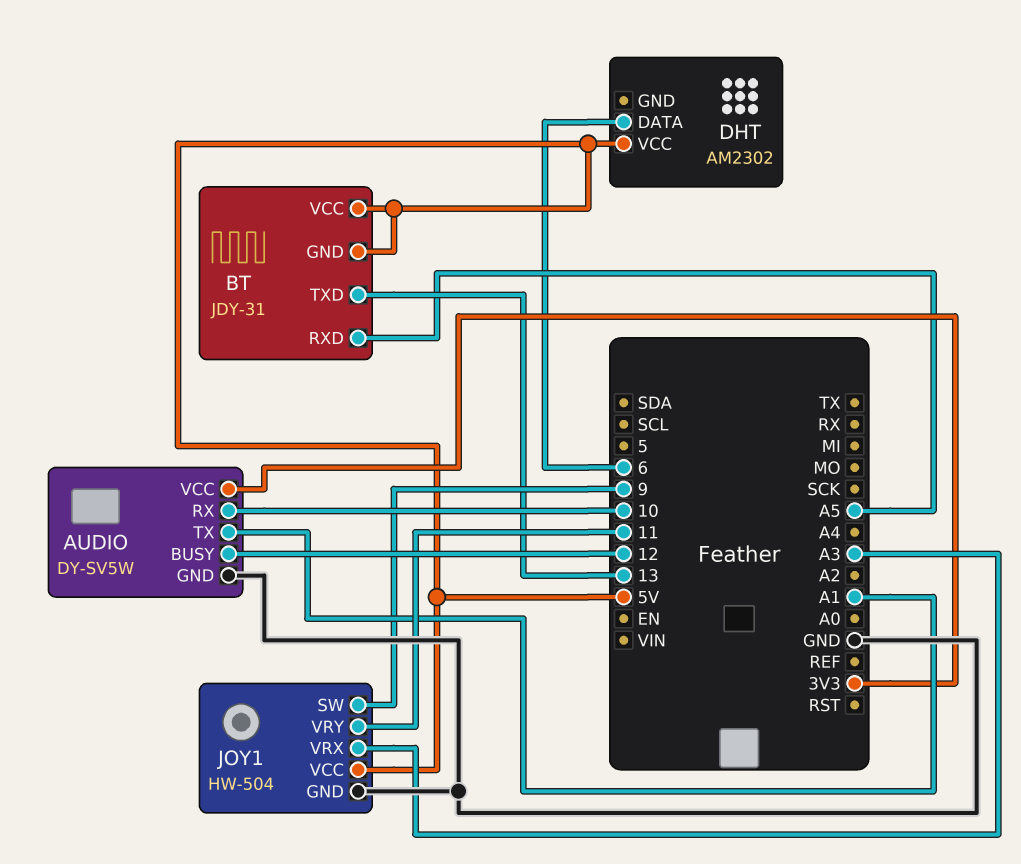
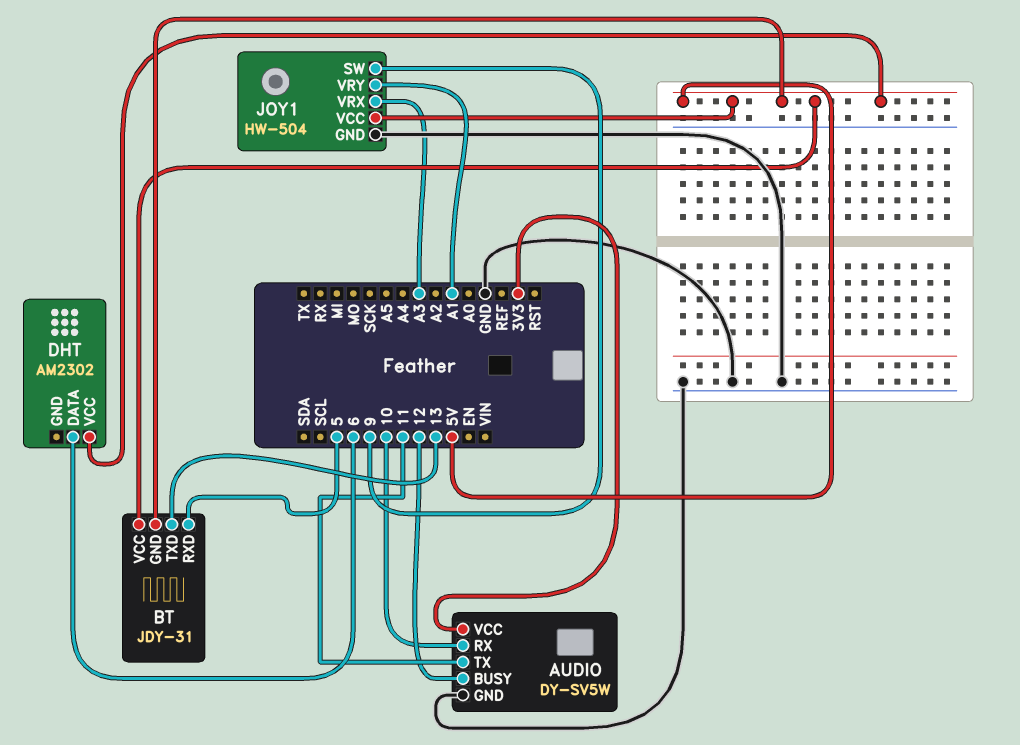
AUDIO pin TX: A1 -> 11
BT pin RXD: A5 -> 5
JOY1 pin VRY: 11 -> A1

